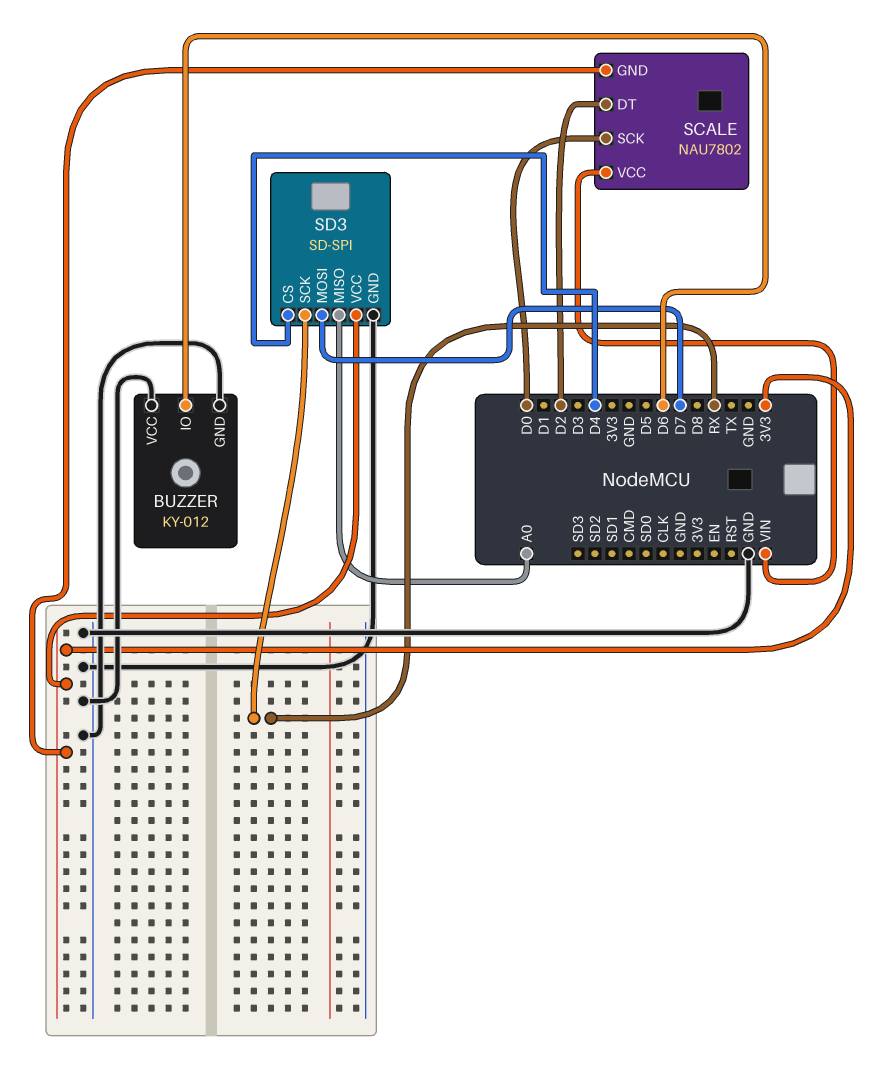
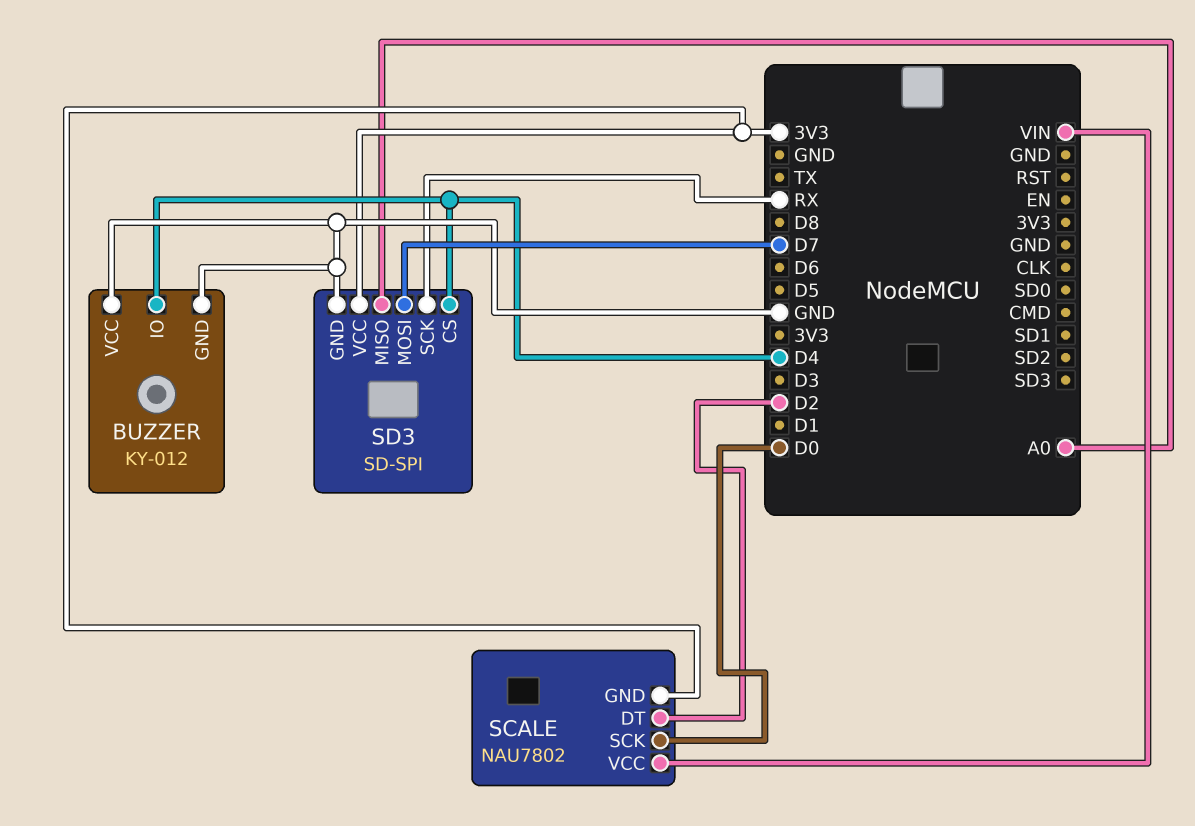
BUZZER pin IO: D6 -> D4

